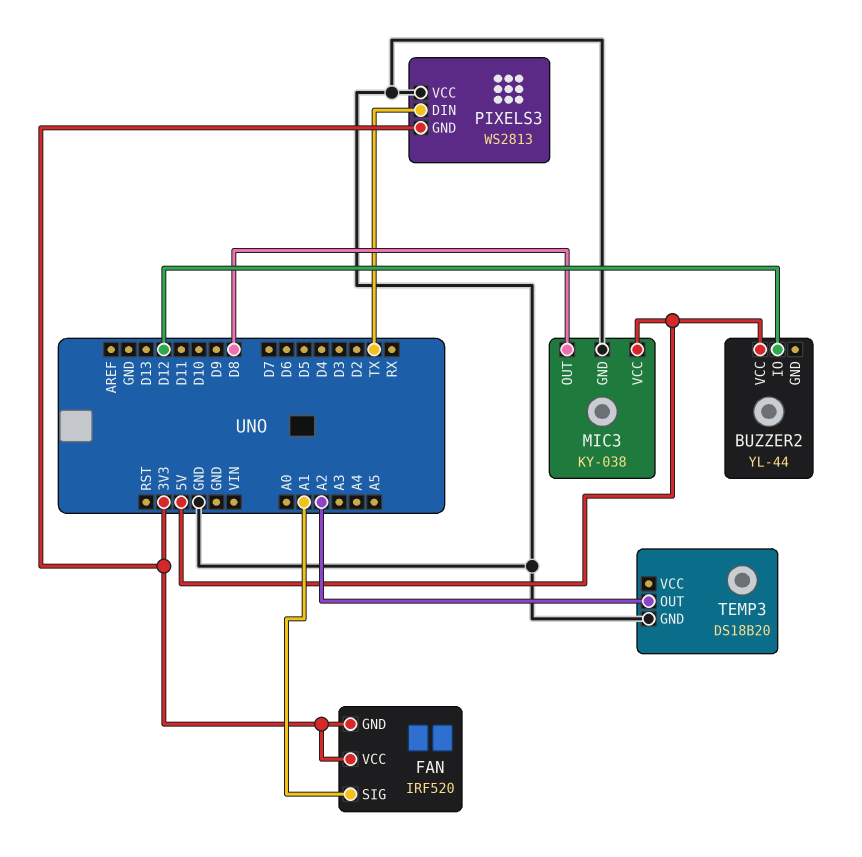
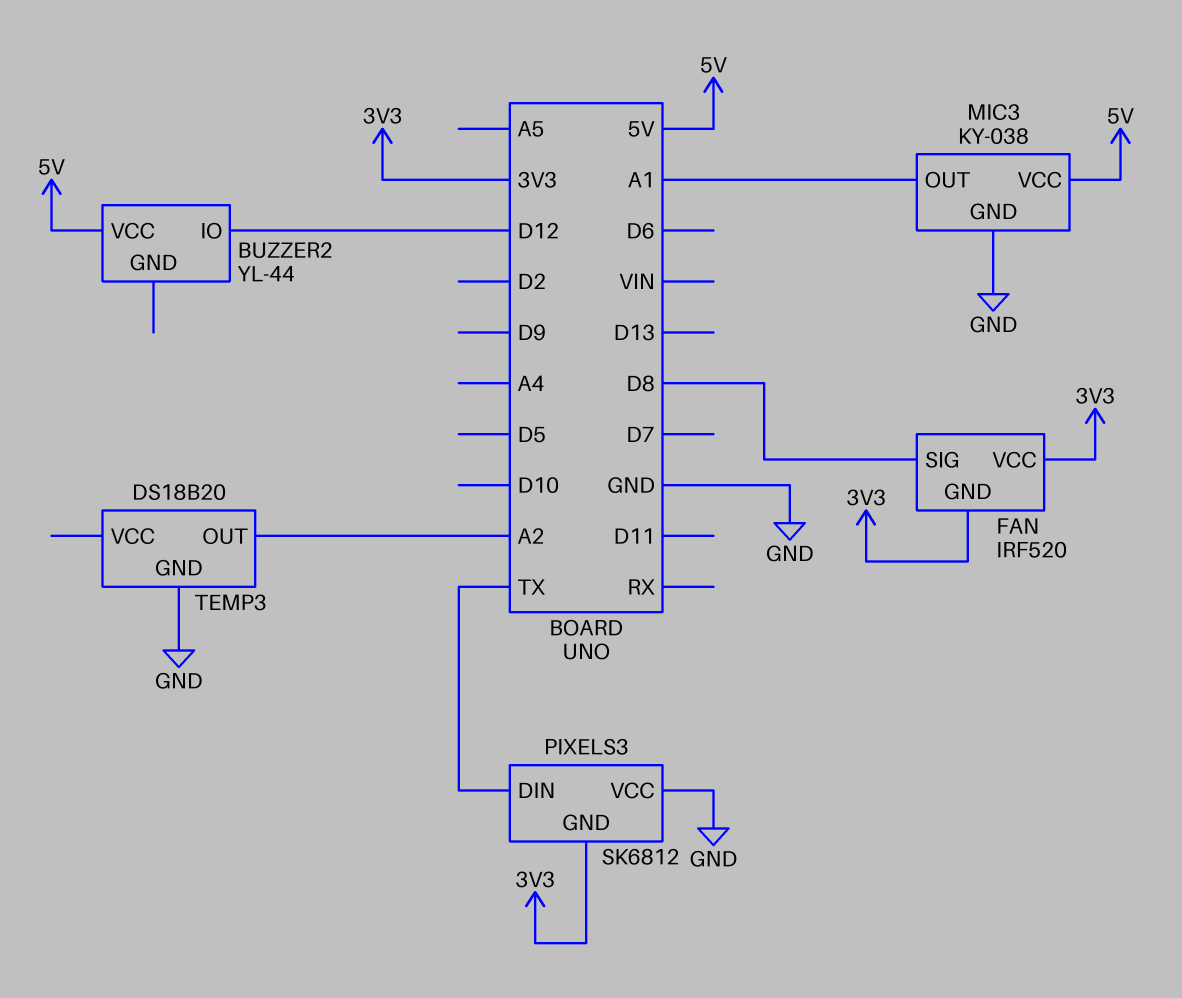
FAN pin SIG: A1 -> D8
MIC3 pin OUT: D8 -> A1
PIXELS3: WS2813 -> SK6812

